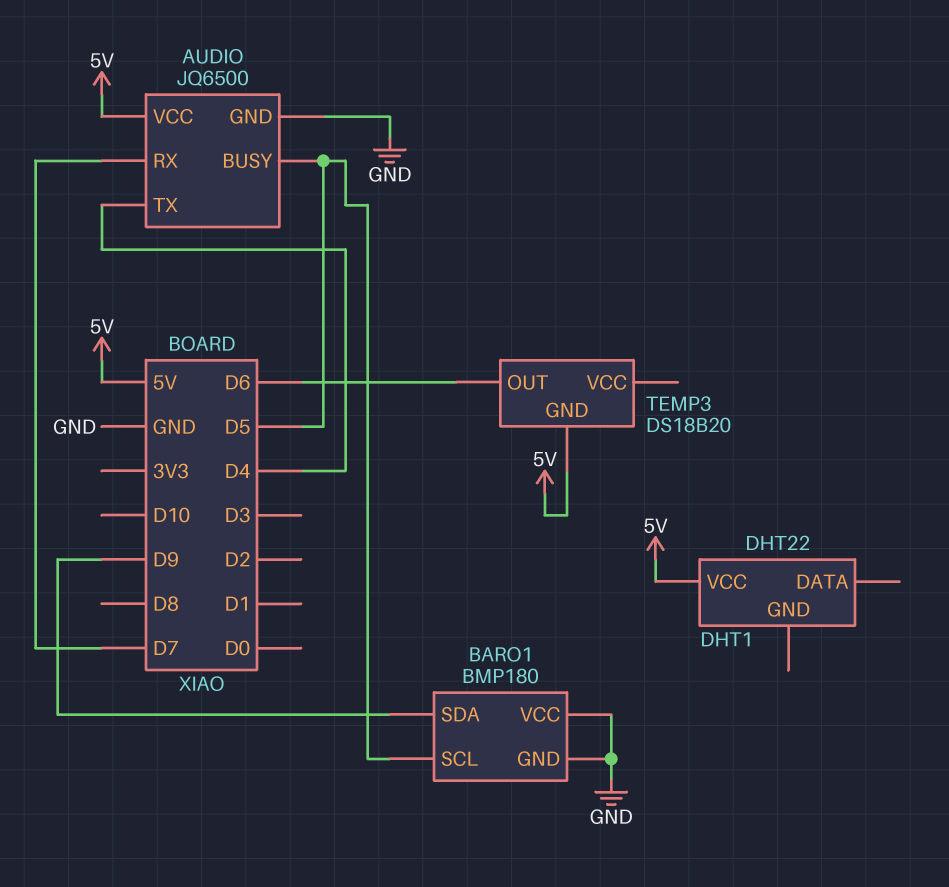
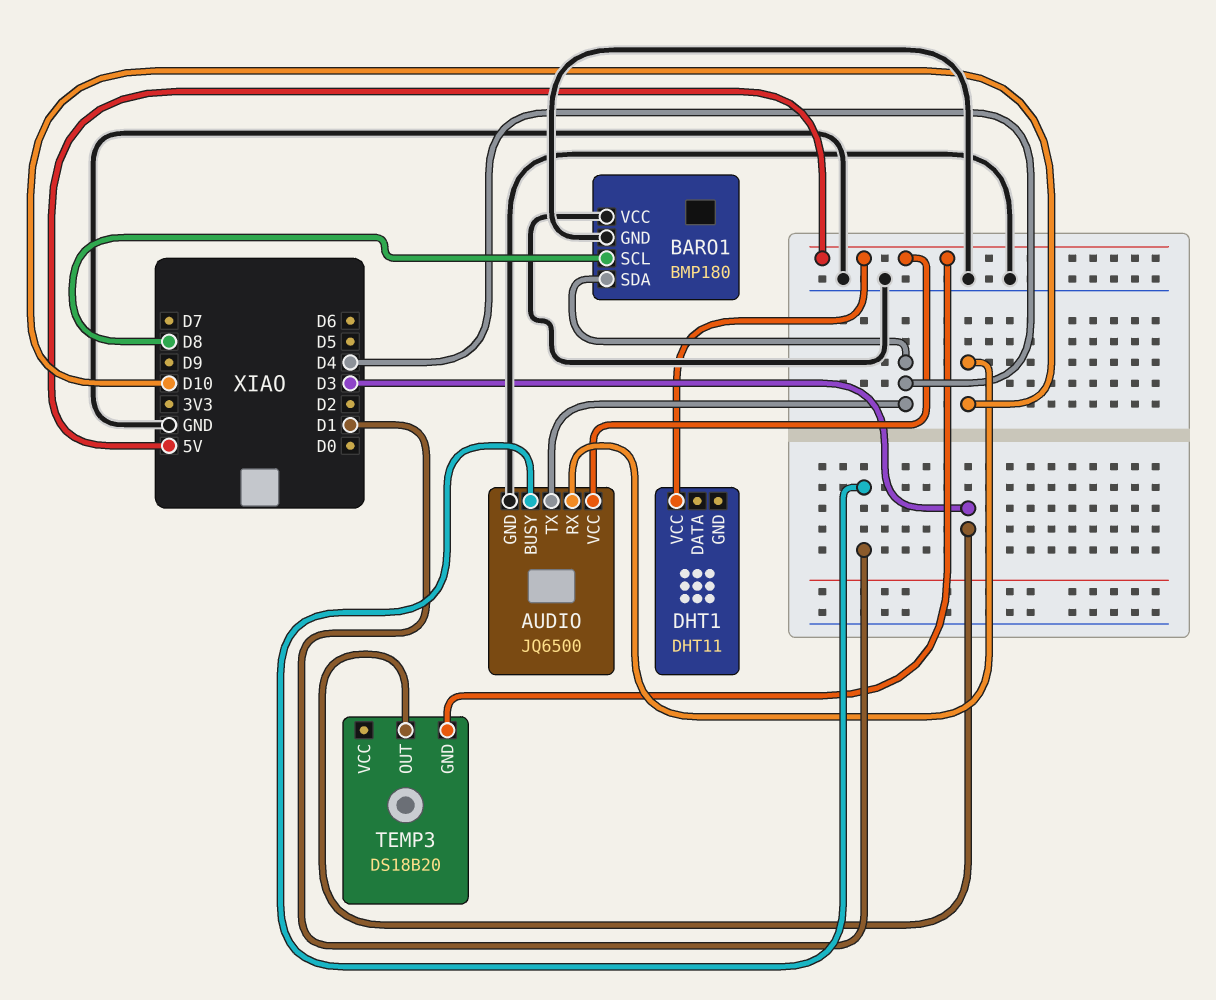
AUDIO pin BUSY: D5 -> D1
AUDIO pin RX: D7 -> D10
BARO1 pin SCL: D5 -> D8
BARO1 pin SDA: D9 -> D4
DHT1: DHT22 -> DHT11
TEMP3 pin OUT: D6 -> D3

